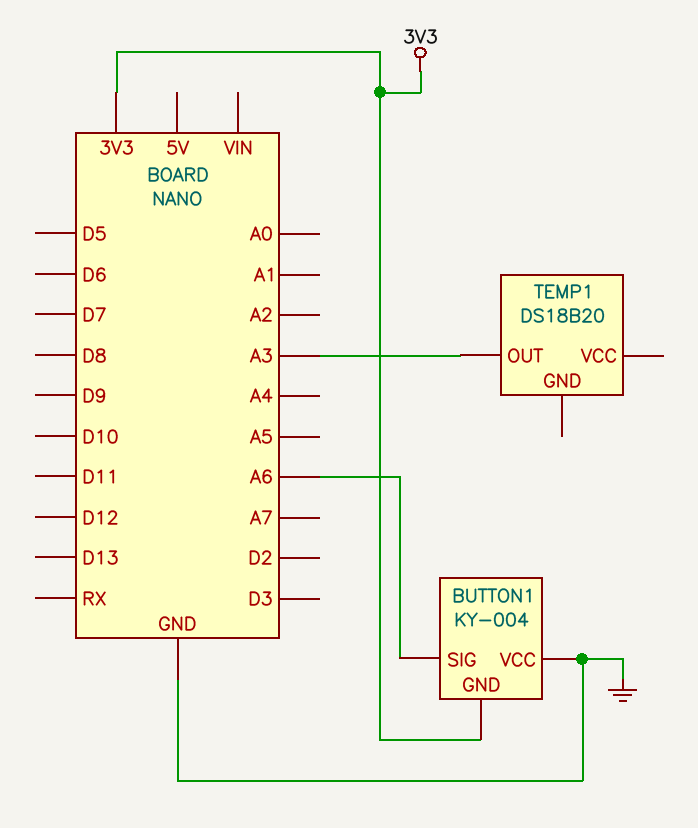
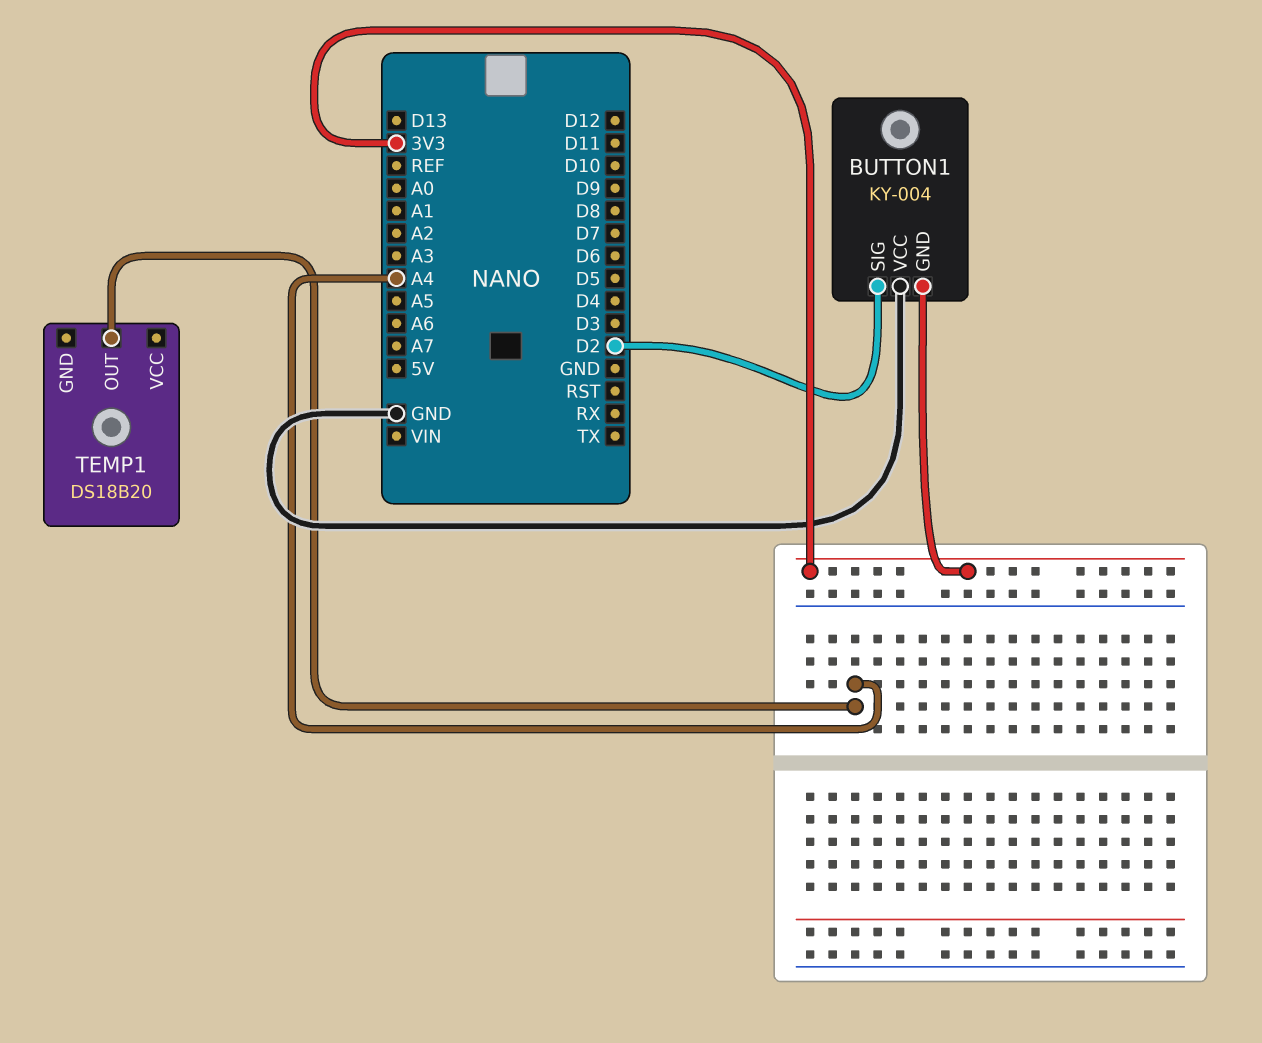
BUTTON1 pin SIG: A6 -> D2
TEMP1 pin OUT: A3 -> A4

